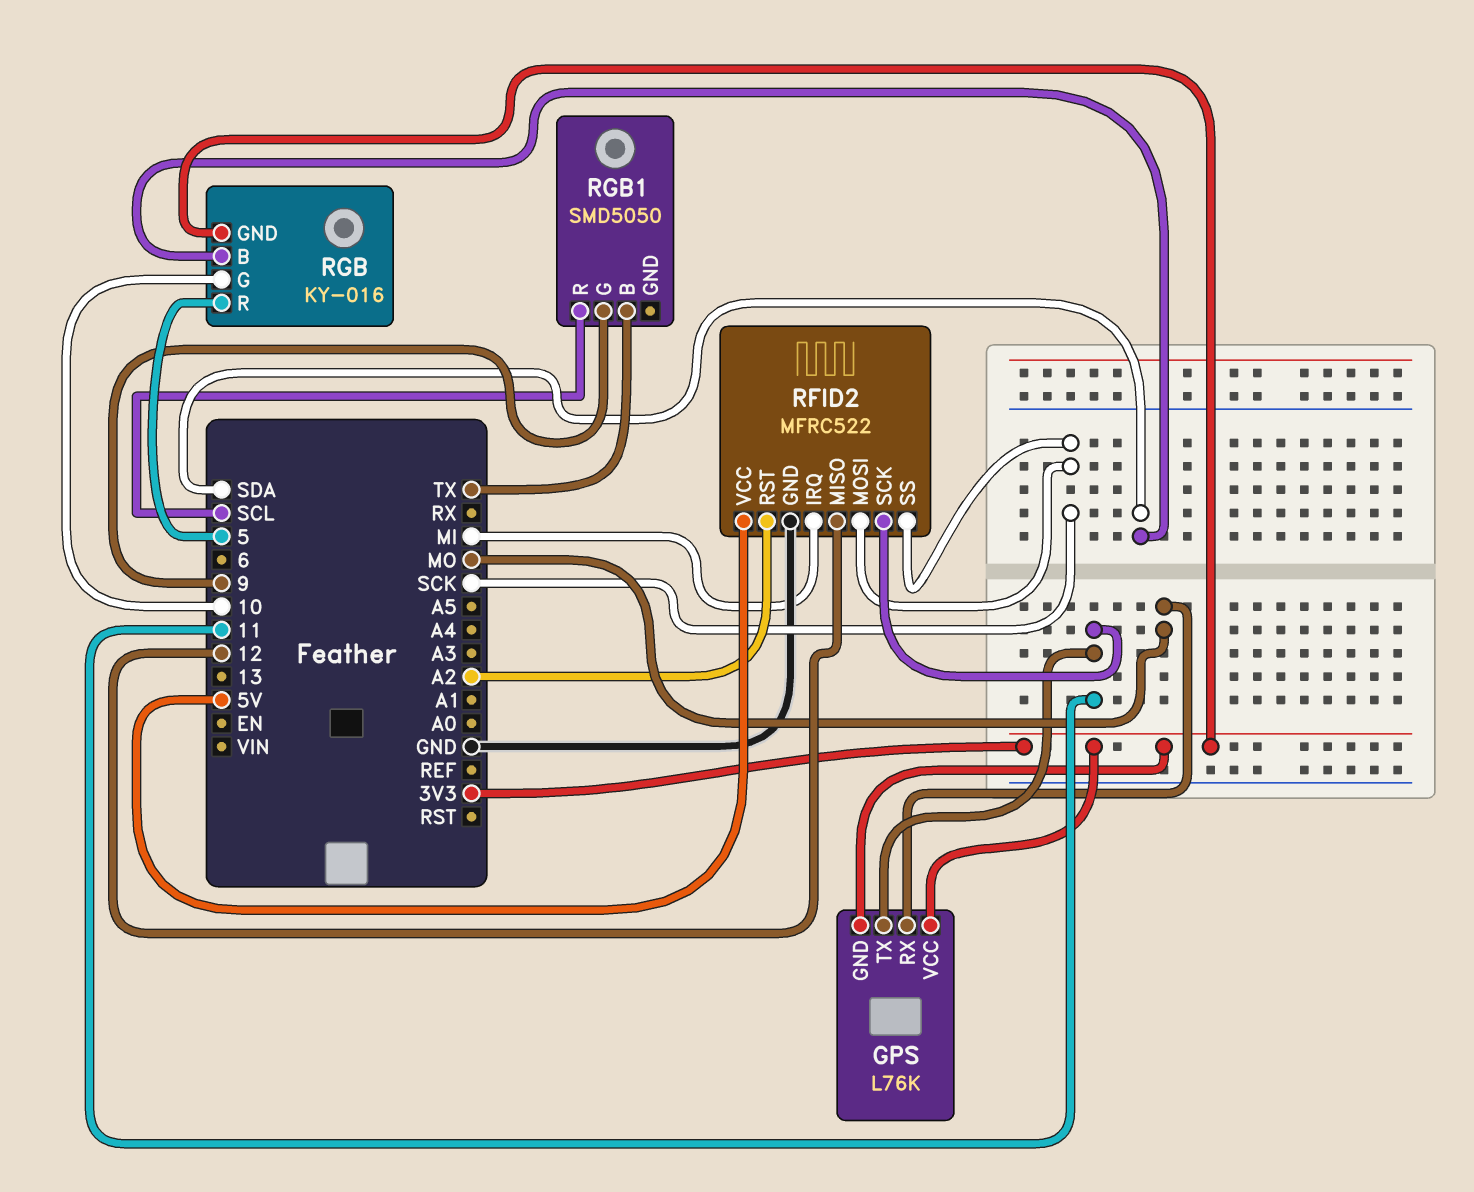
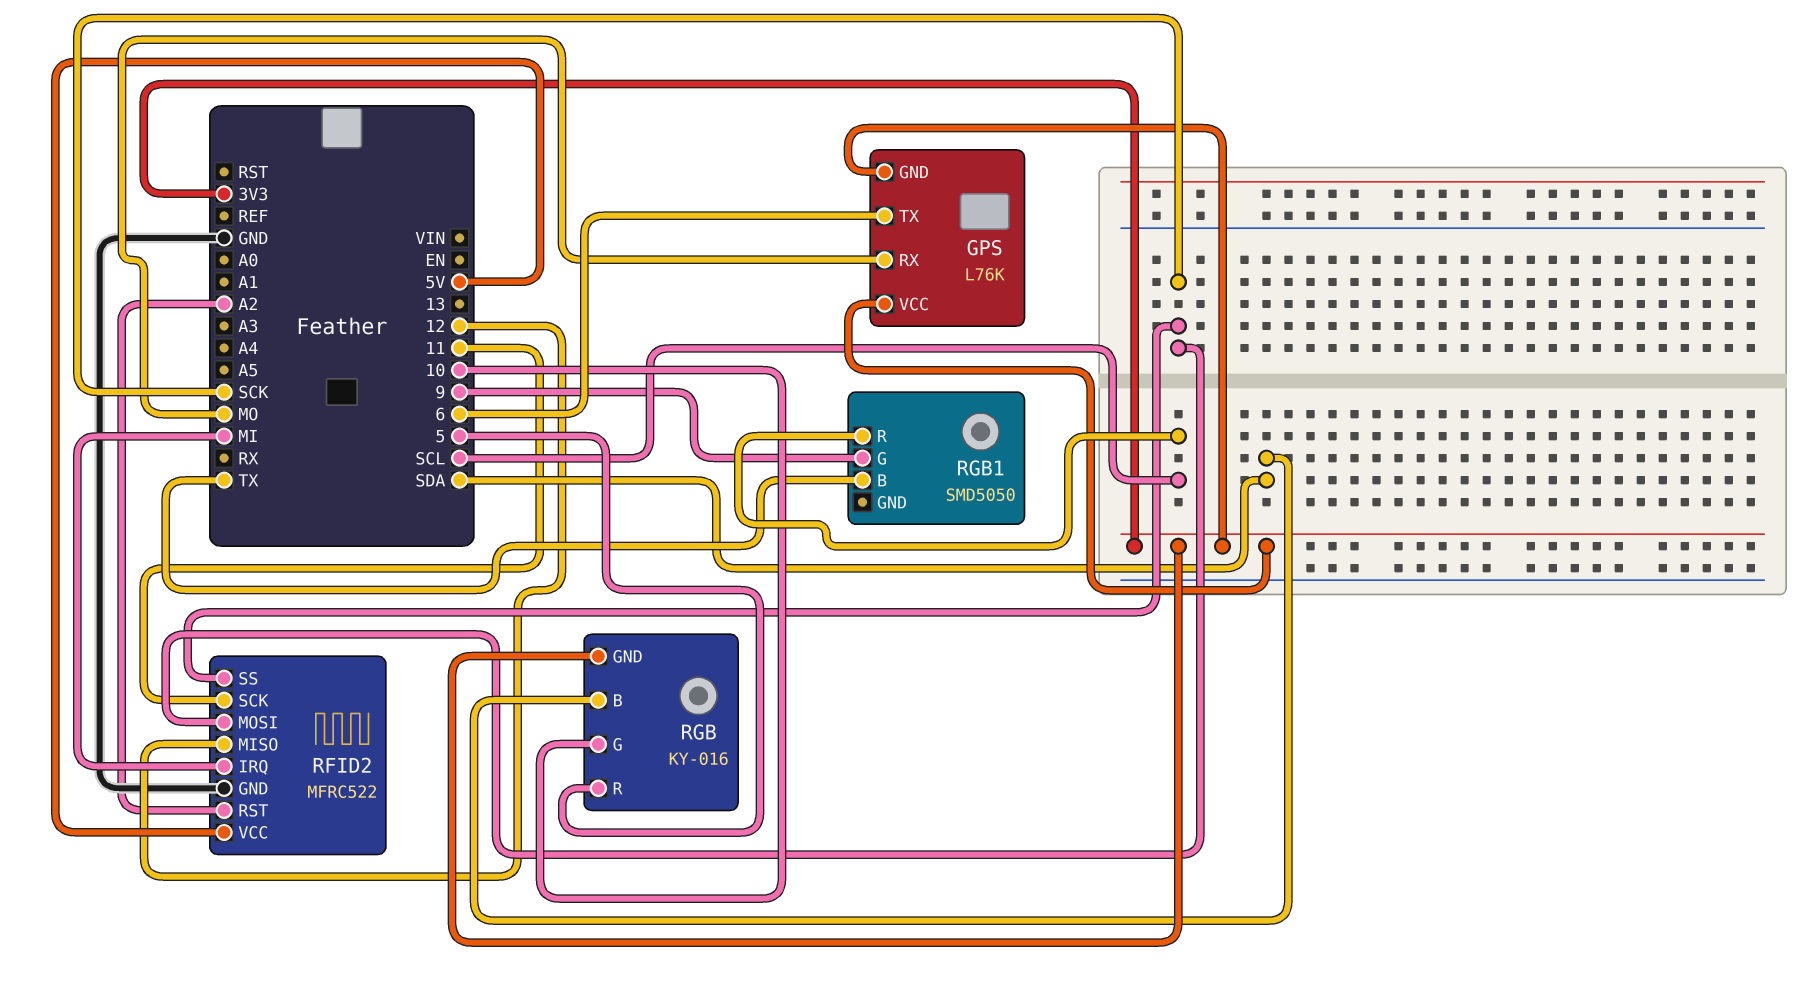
GPS pin TX: 11 -> 6

